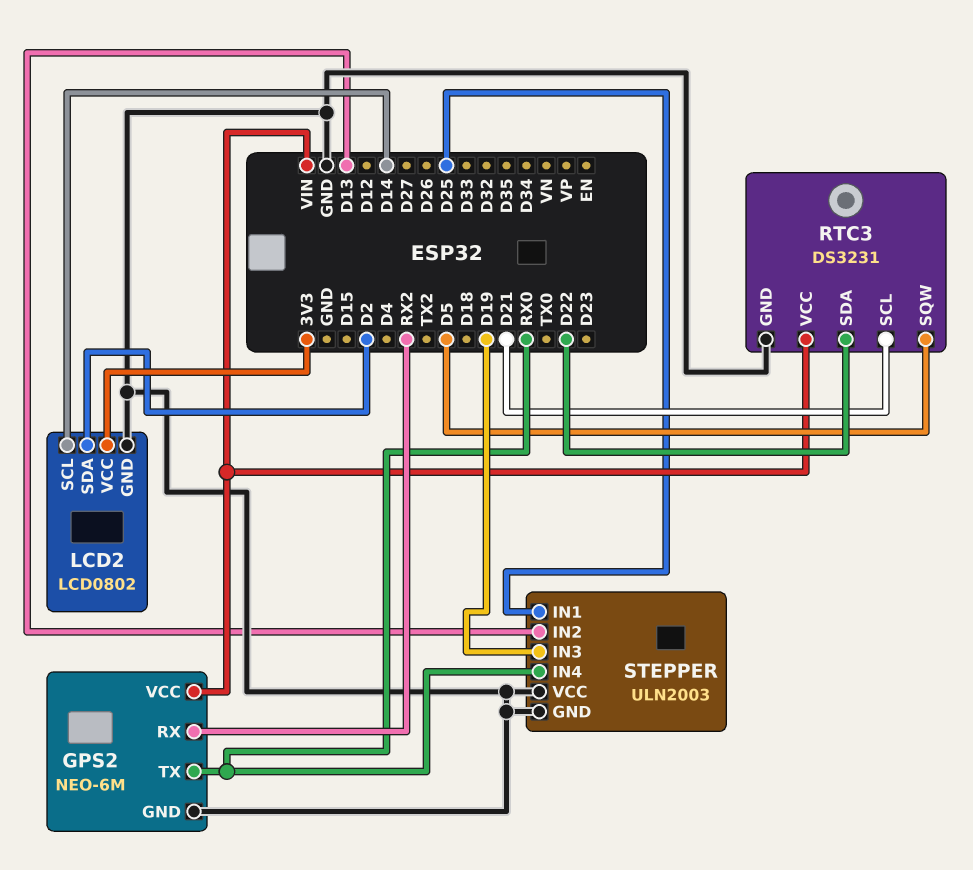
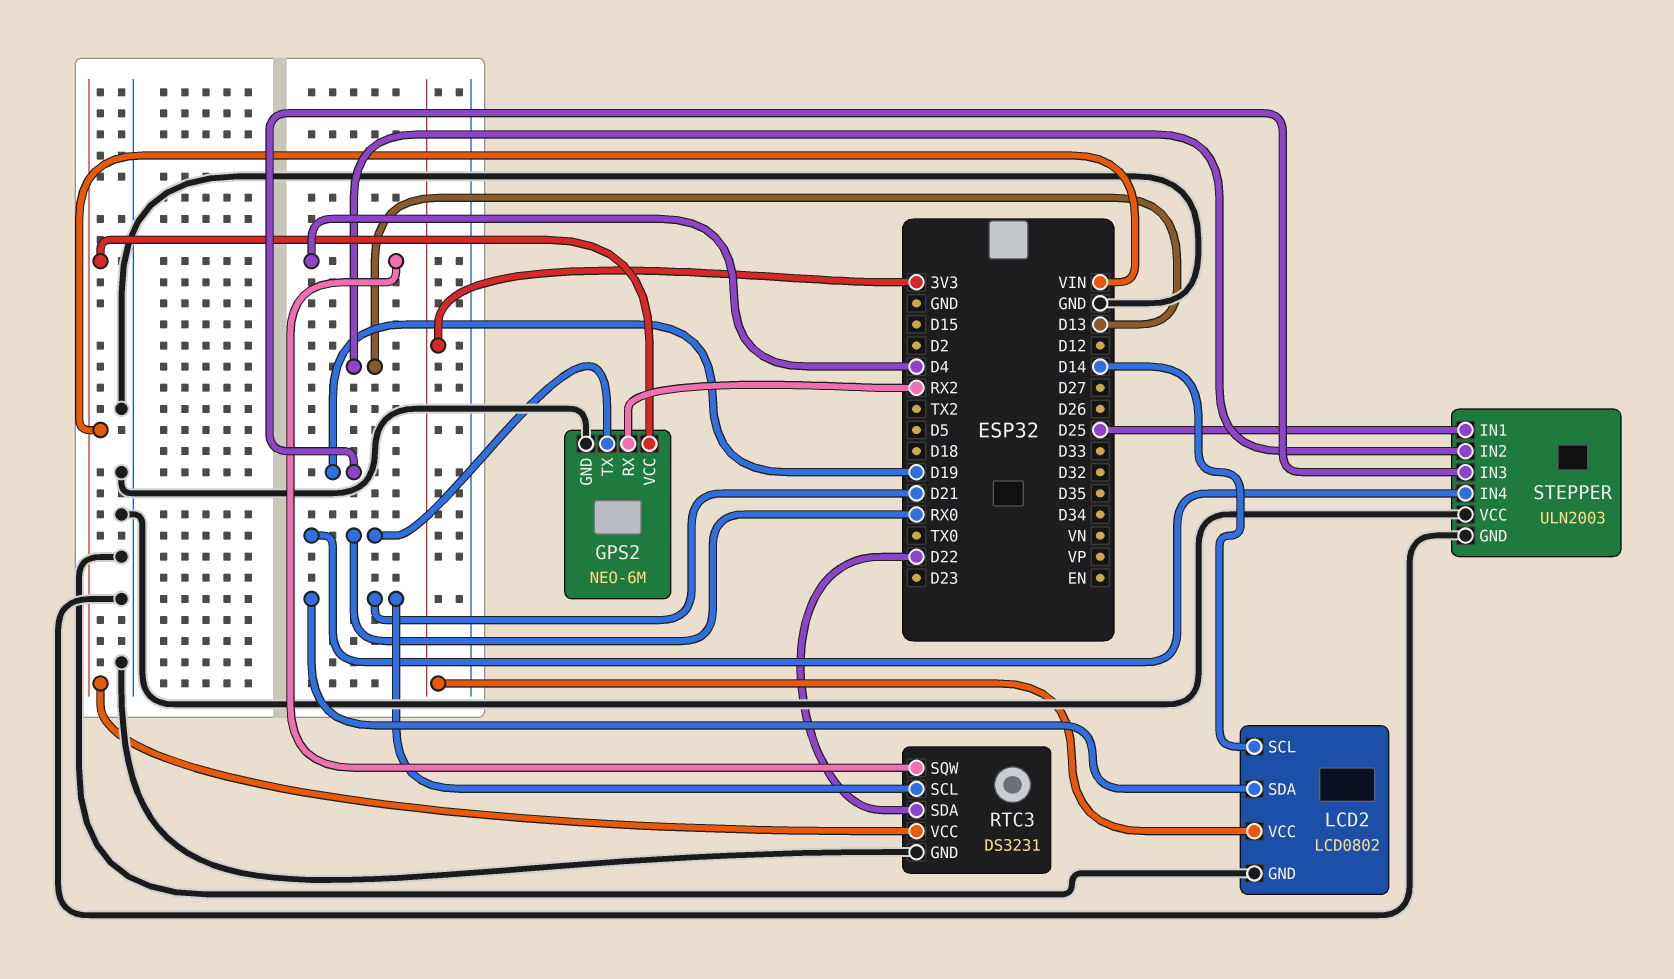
LCD2 pin SDA: D2 -> D21
RTC3 pin SQW: D5 -> D4

